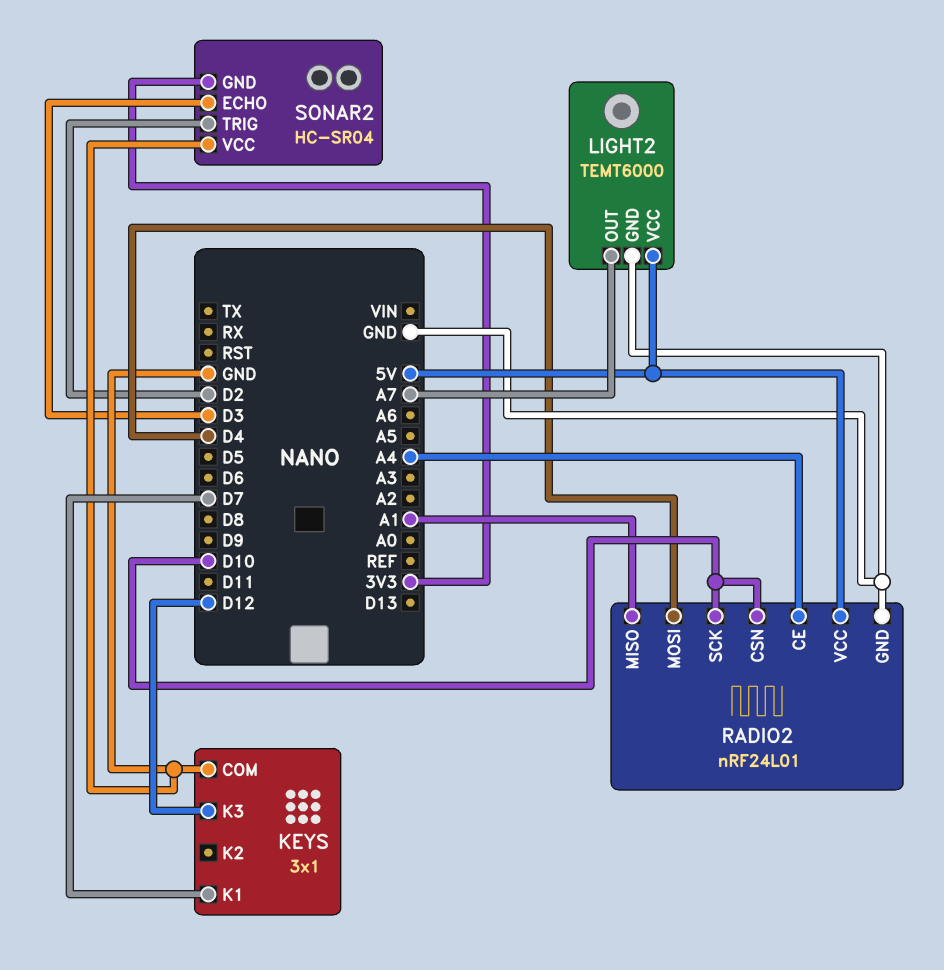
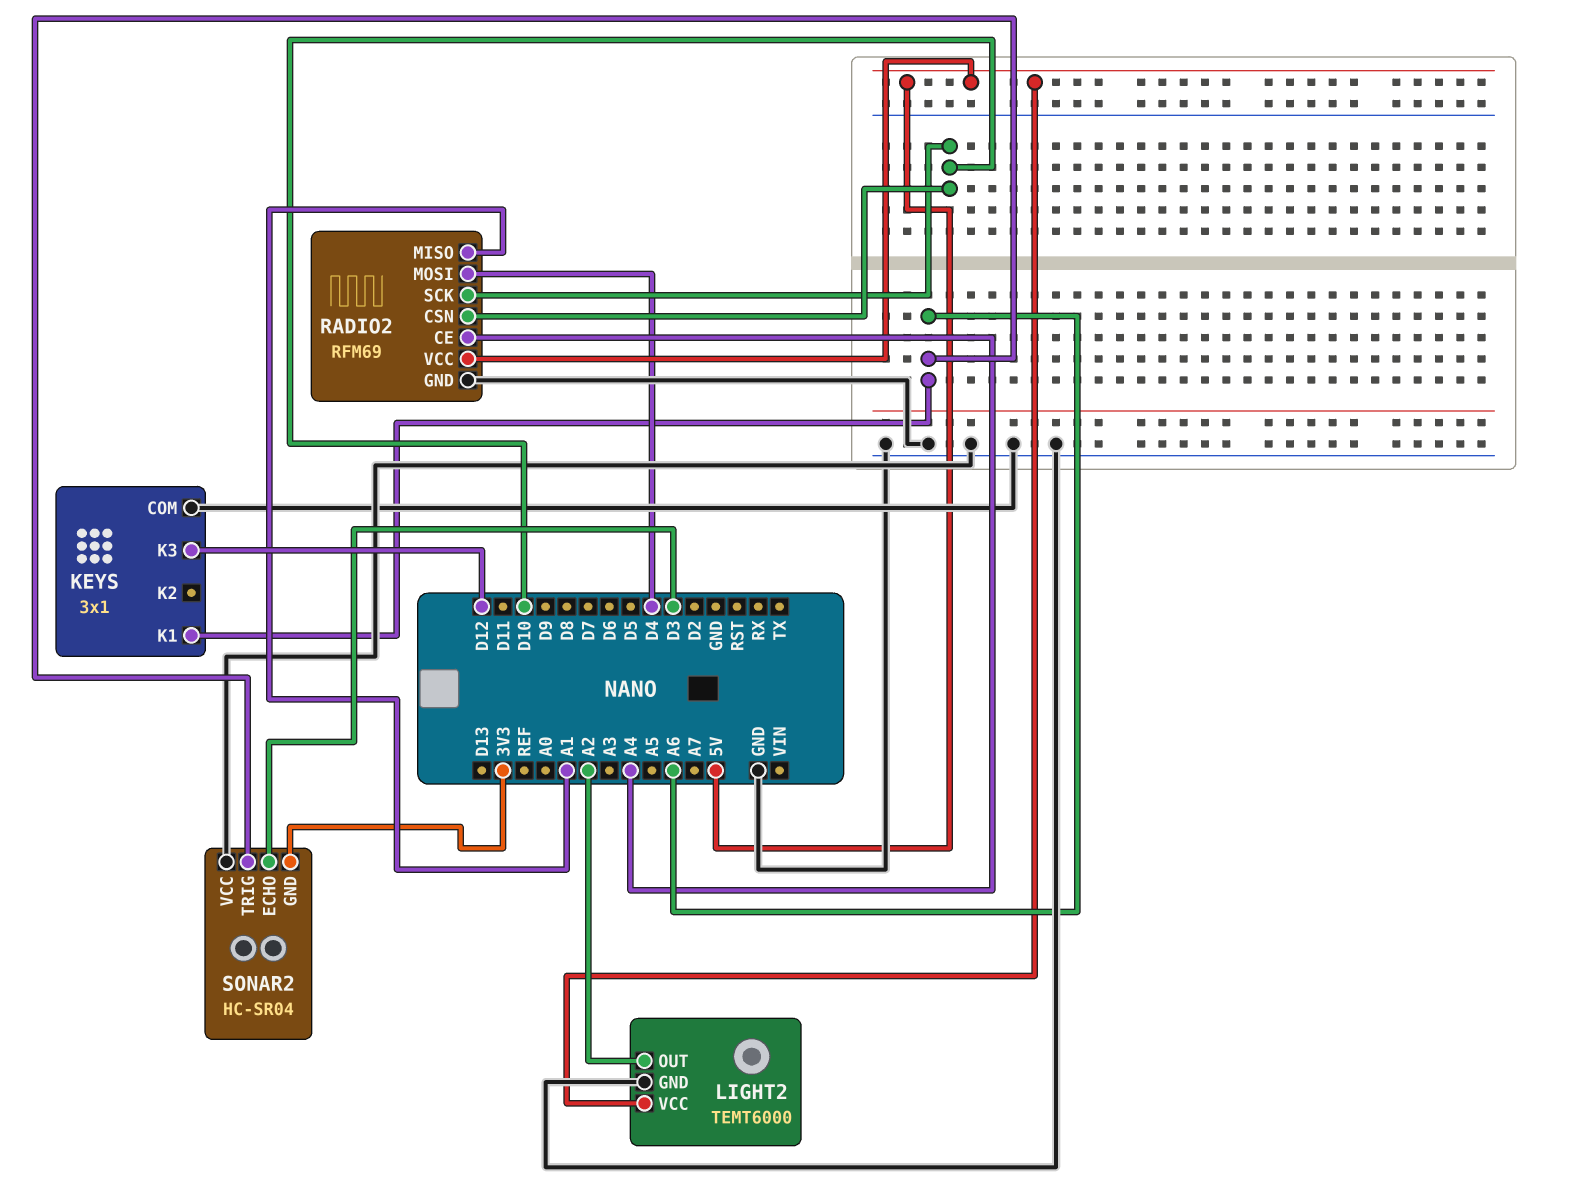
KEYS pin K1: D7 -> A6
LIGHT2 pin OUT: A7 -> A2
RADIO2: nRF24L01 -> RFM69
SONAR2 pin TRIG: D2 -> A6

